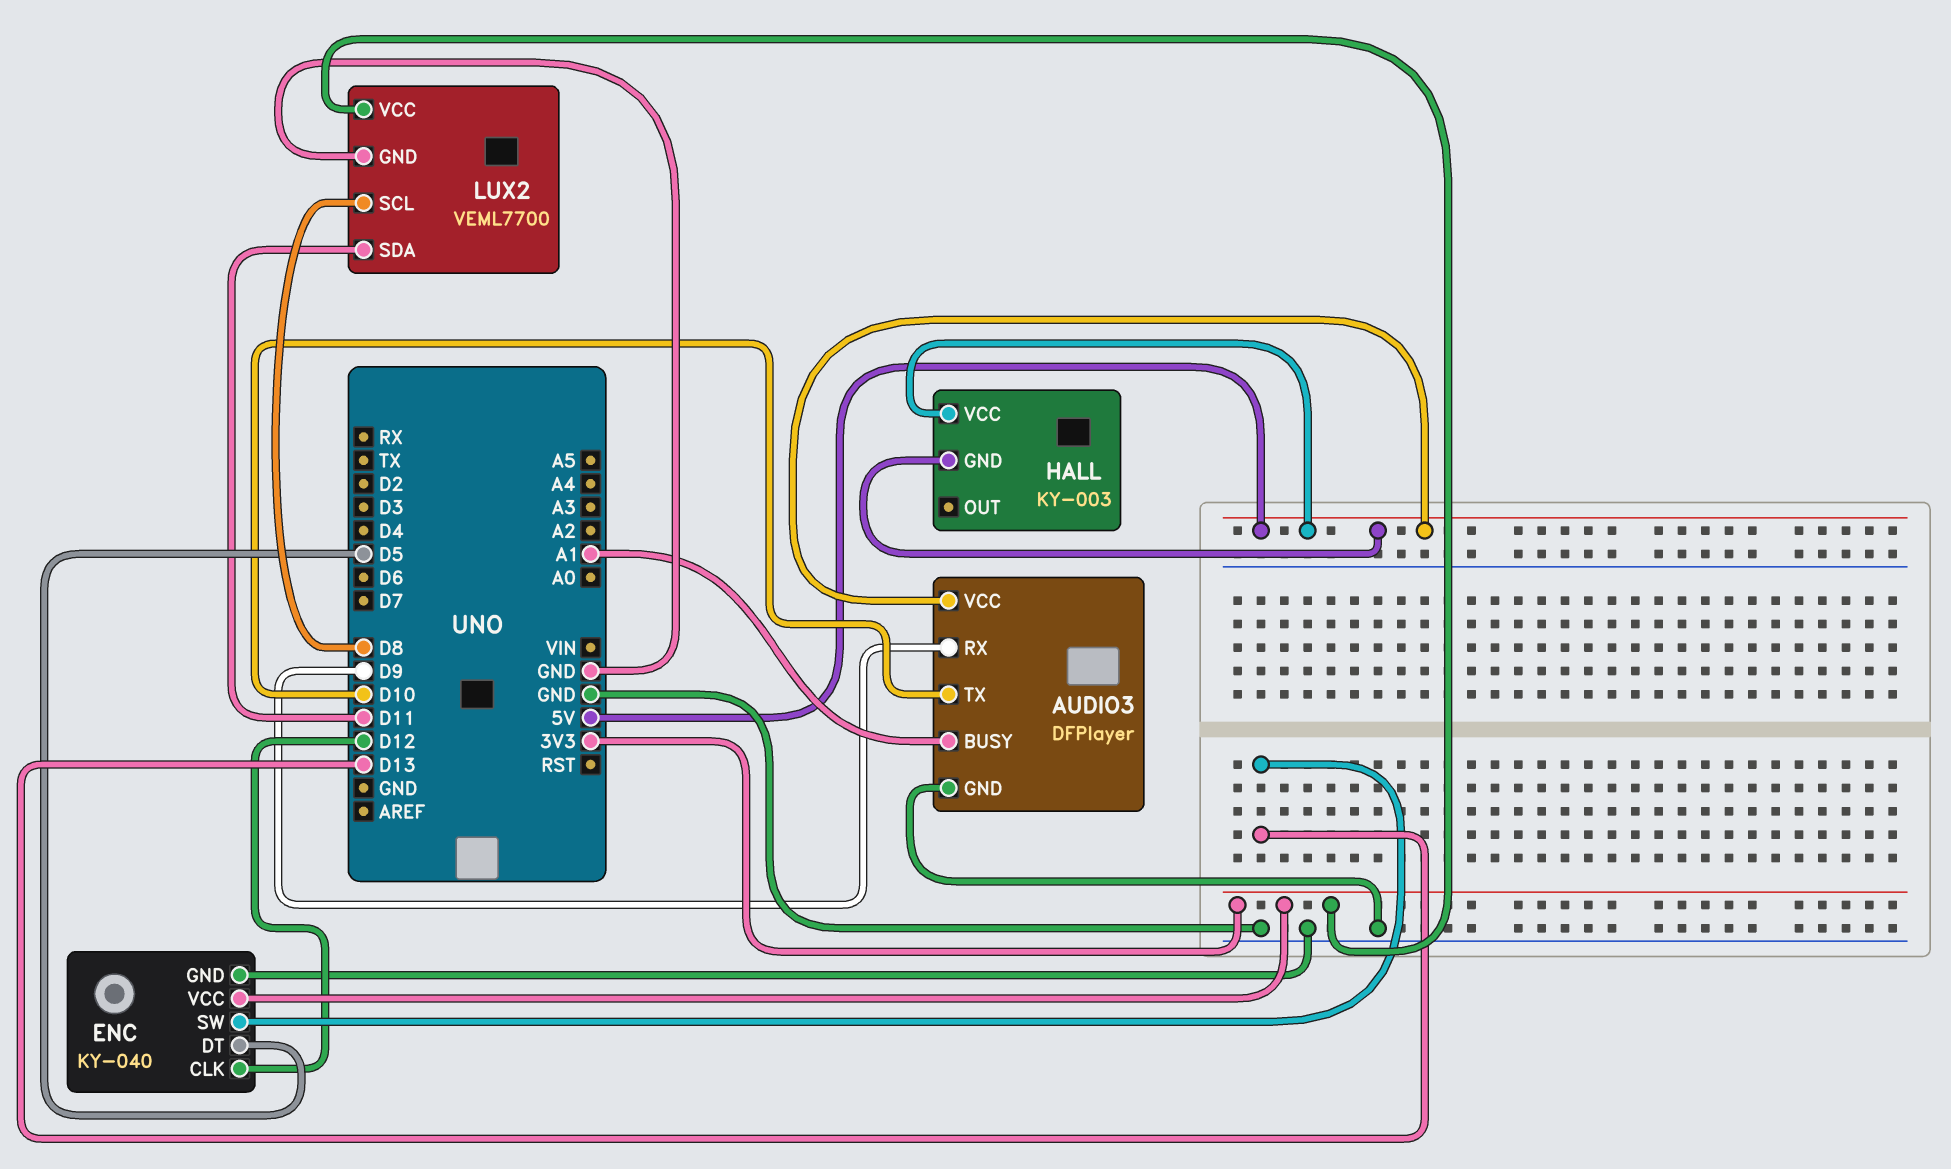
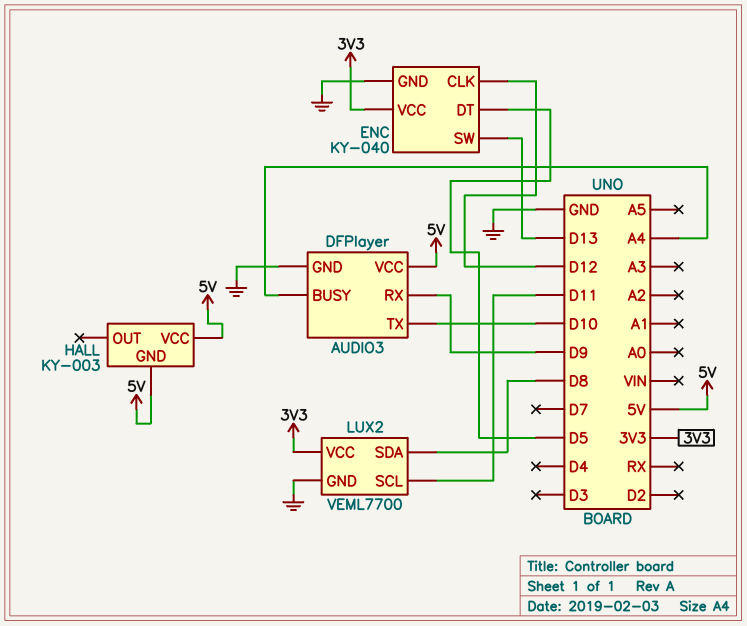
AUDIO3 pin BUSY: A1 -> A4
LUX2 pin SCL: D8 -> D11
LUX2 pin SDA: D11 -> D8

